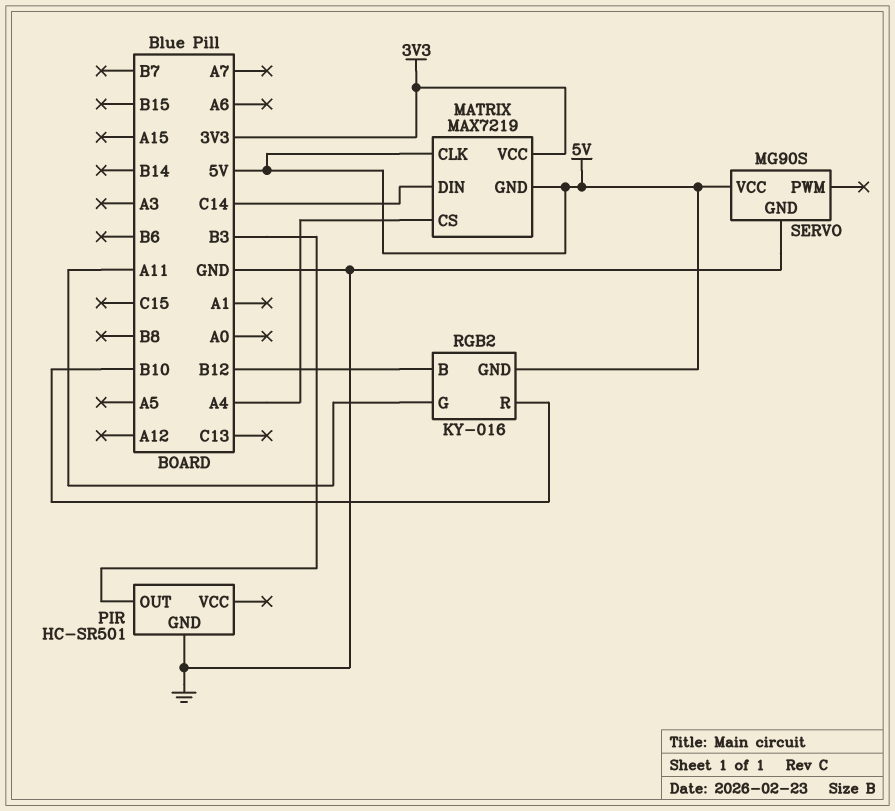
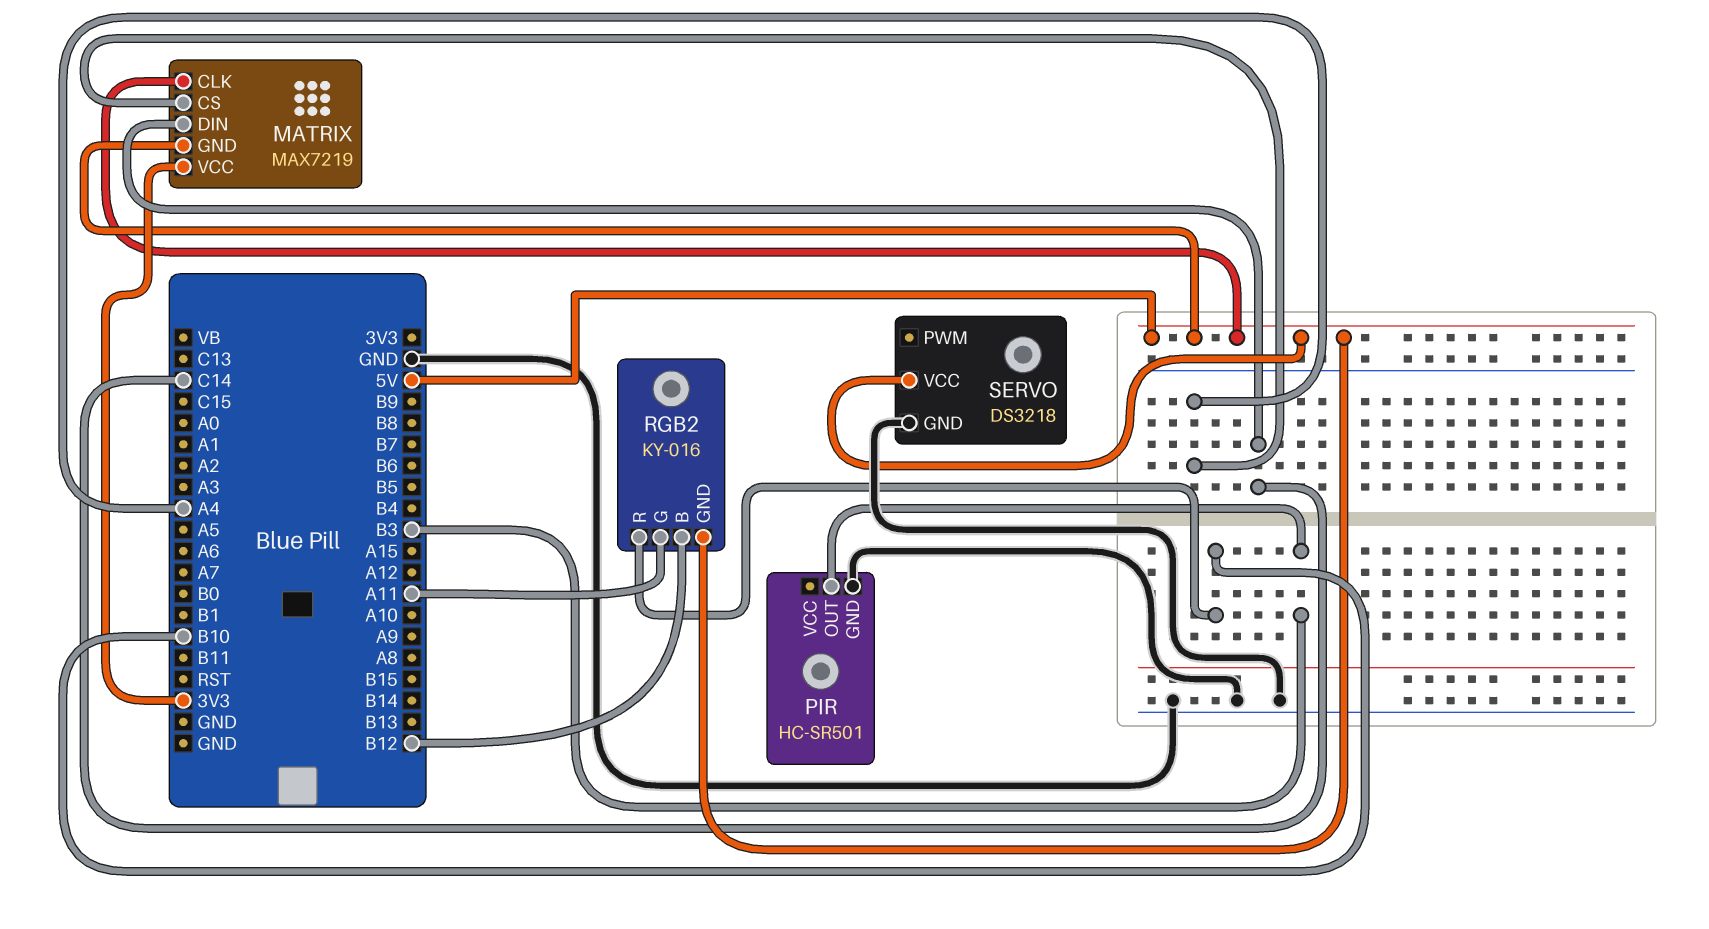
SERVO: MG90S -> DS3218

